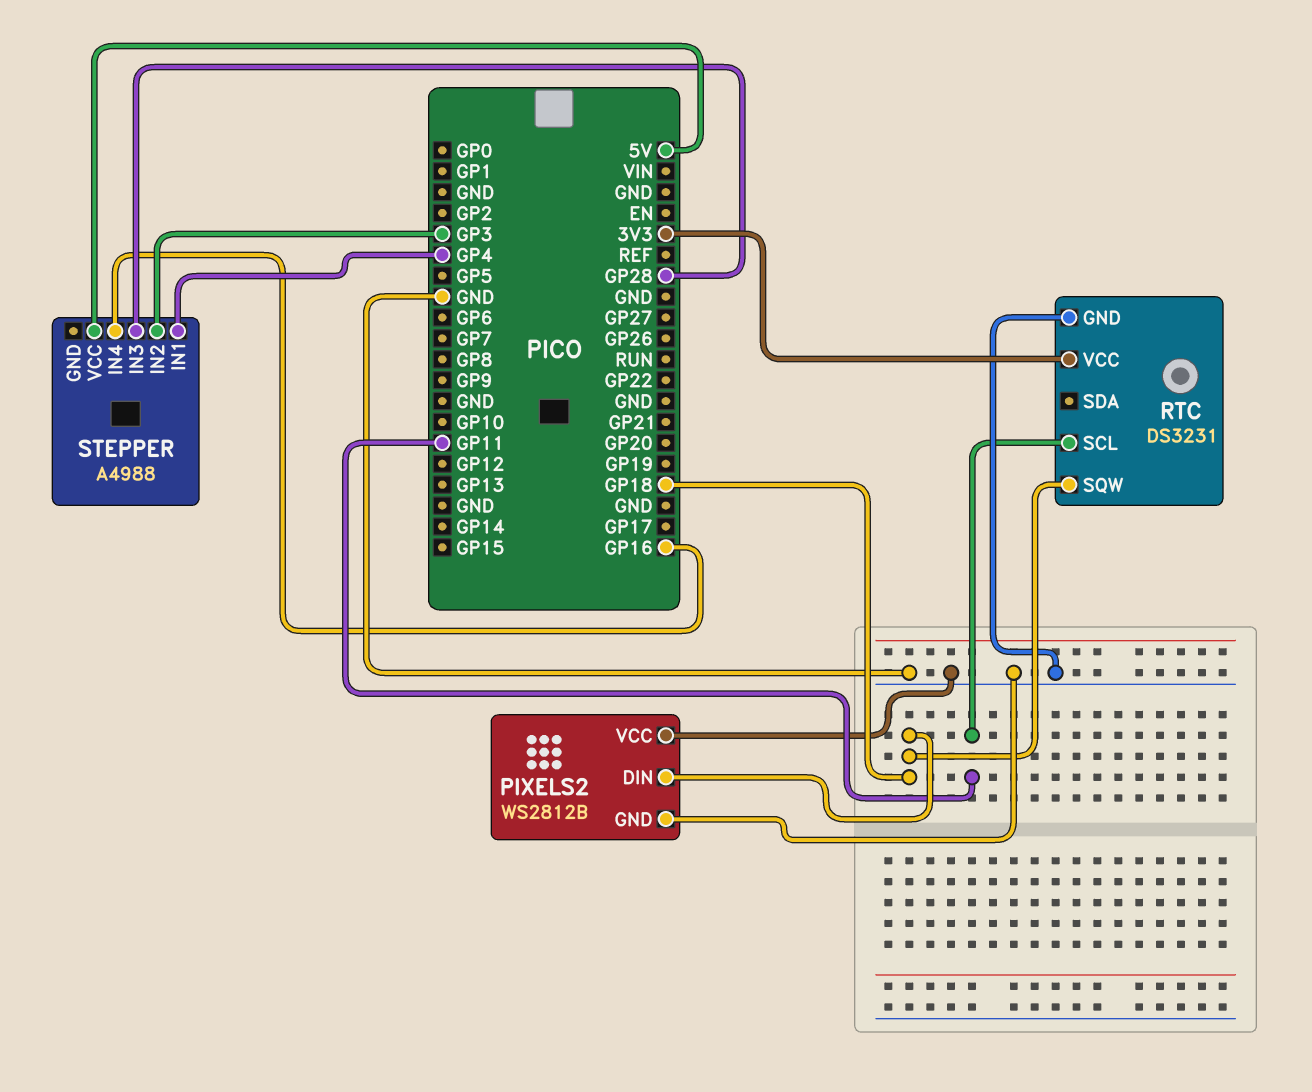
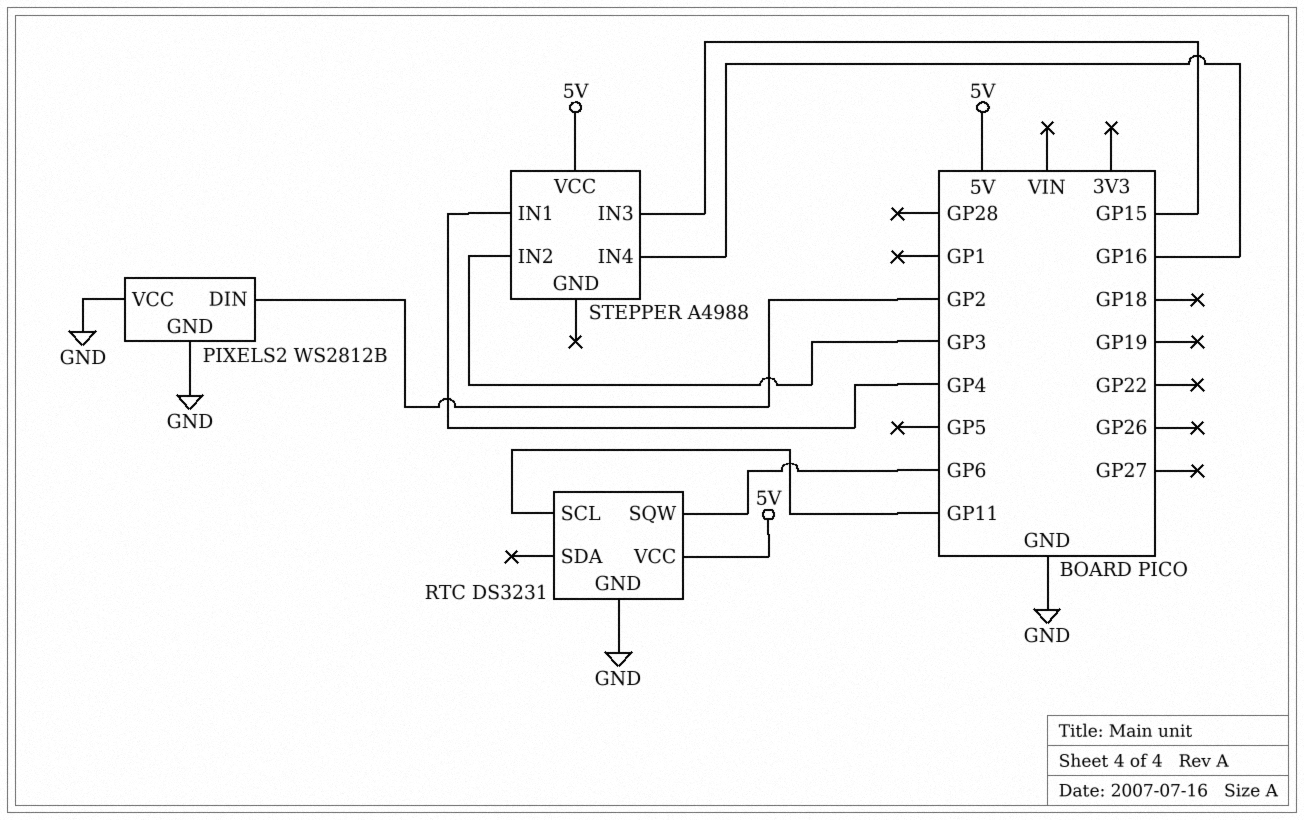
PIXELS2 pin DIN: GP18 -> GP2
RTC pin SQW: GP18 -> GP6
RTC pin VCC: 3V3 -> 5V
STEPPER pin IN3: GP28 -> GP15

